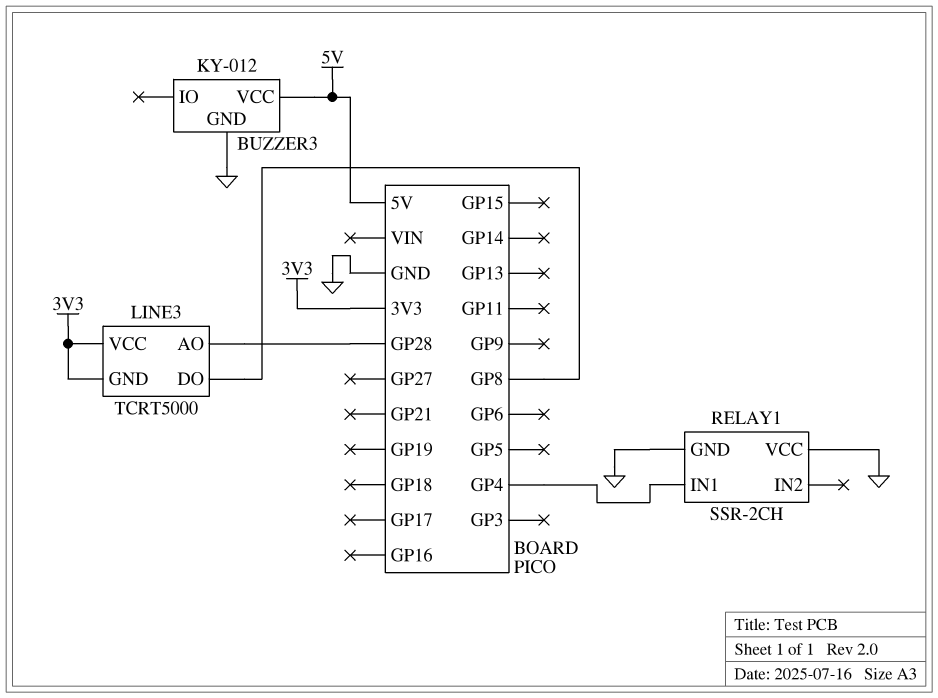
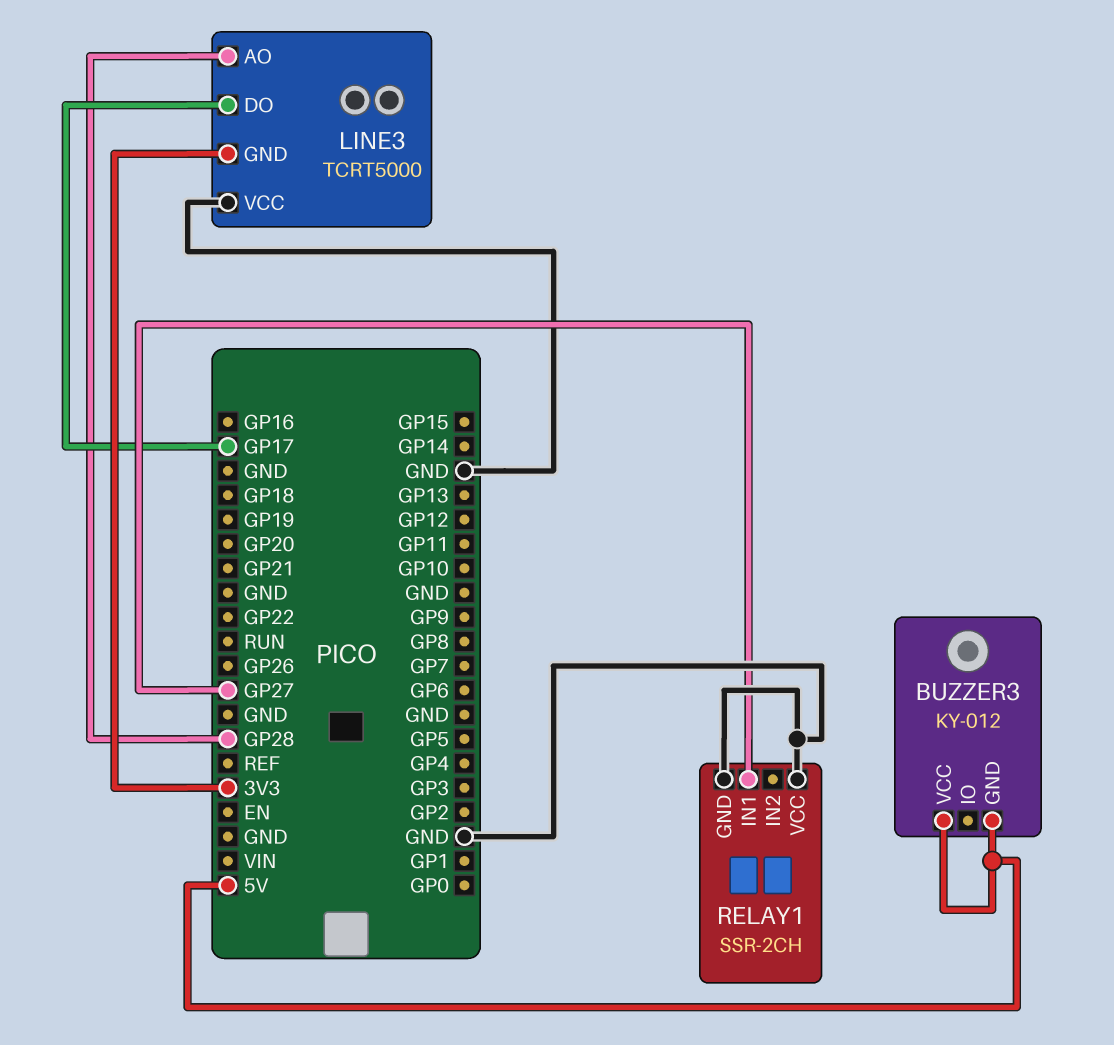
BUZZER3 pin GND: GND -> 5V
LINE3 pin DO: GP8 -> GP17
LINE3 pin VCC: 3V3 -> GND
RELAY1 pin IN1: GP4 -> GP27

